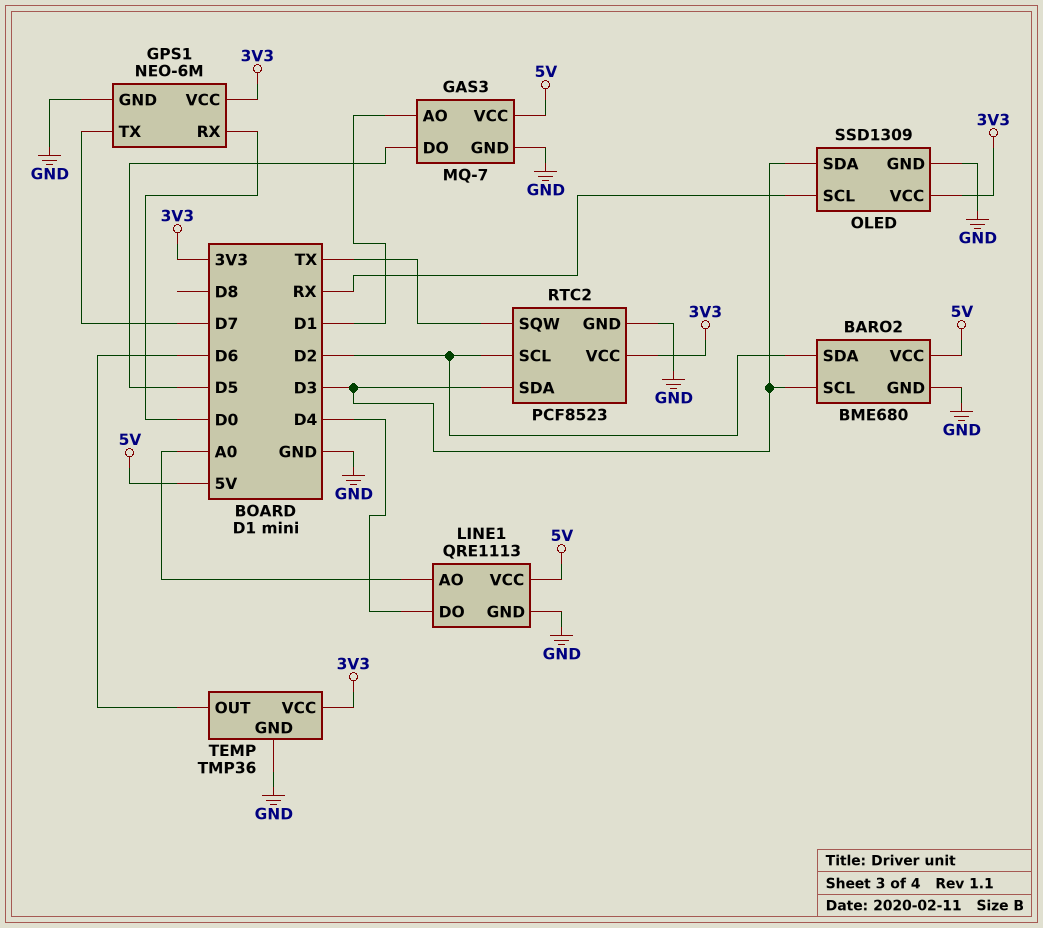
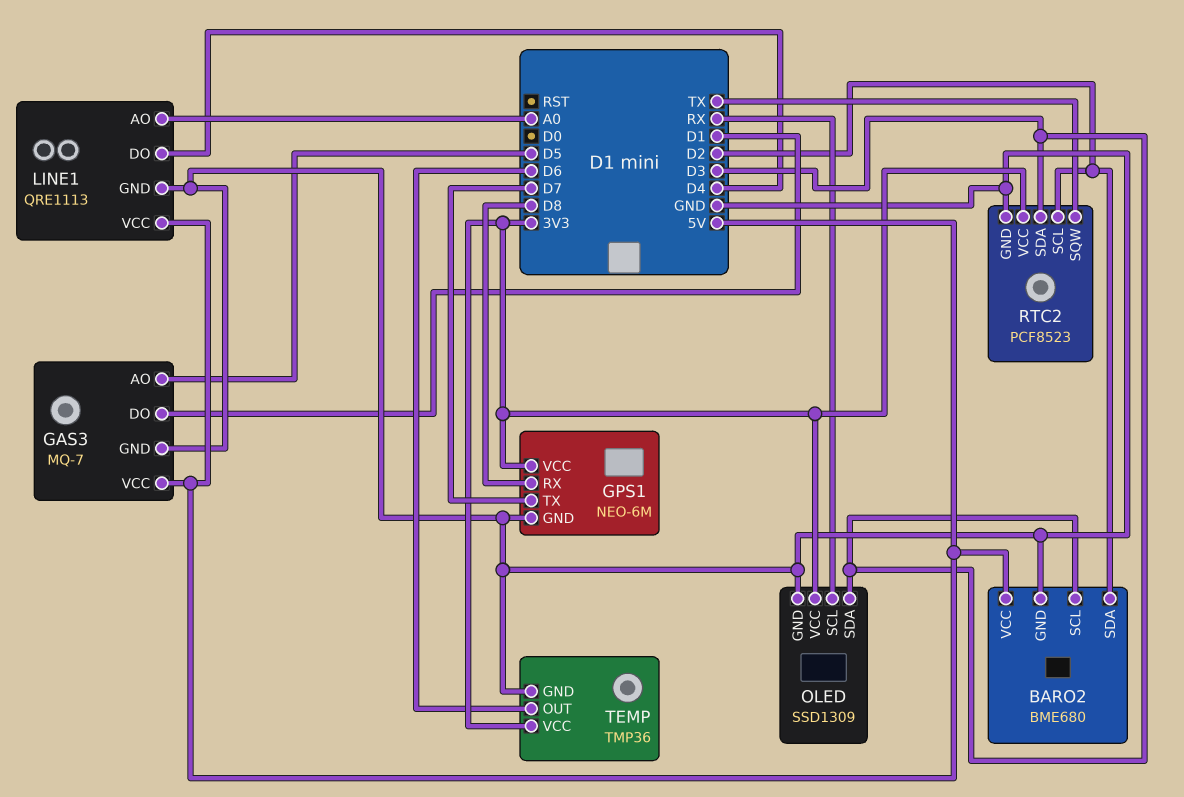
GAS3 pin AO: D1 -> D5
GAS3 pin DO: D5 -> D1
GPS1 pin RX: D0 -> D8

